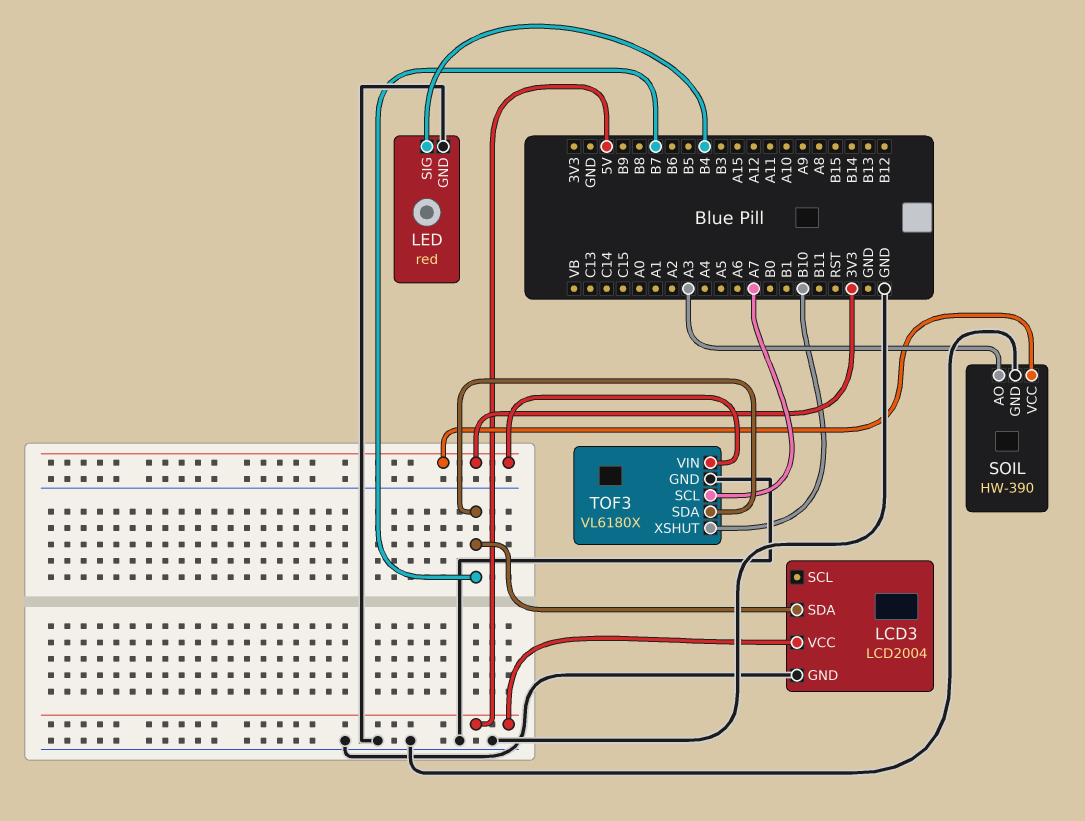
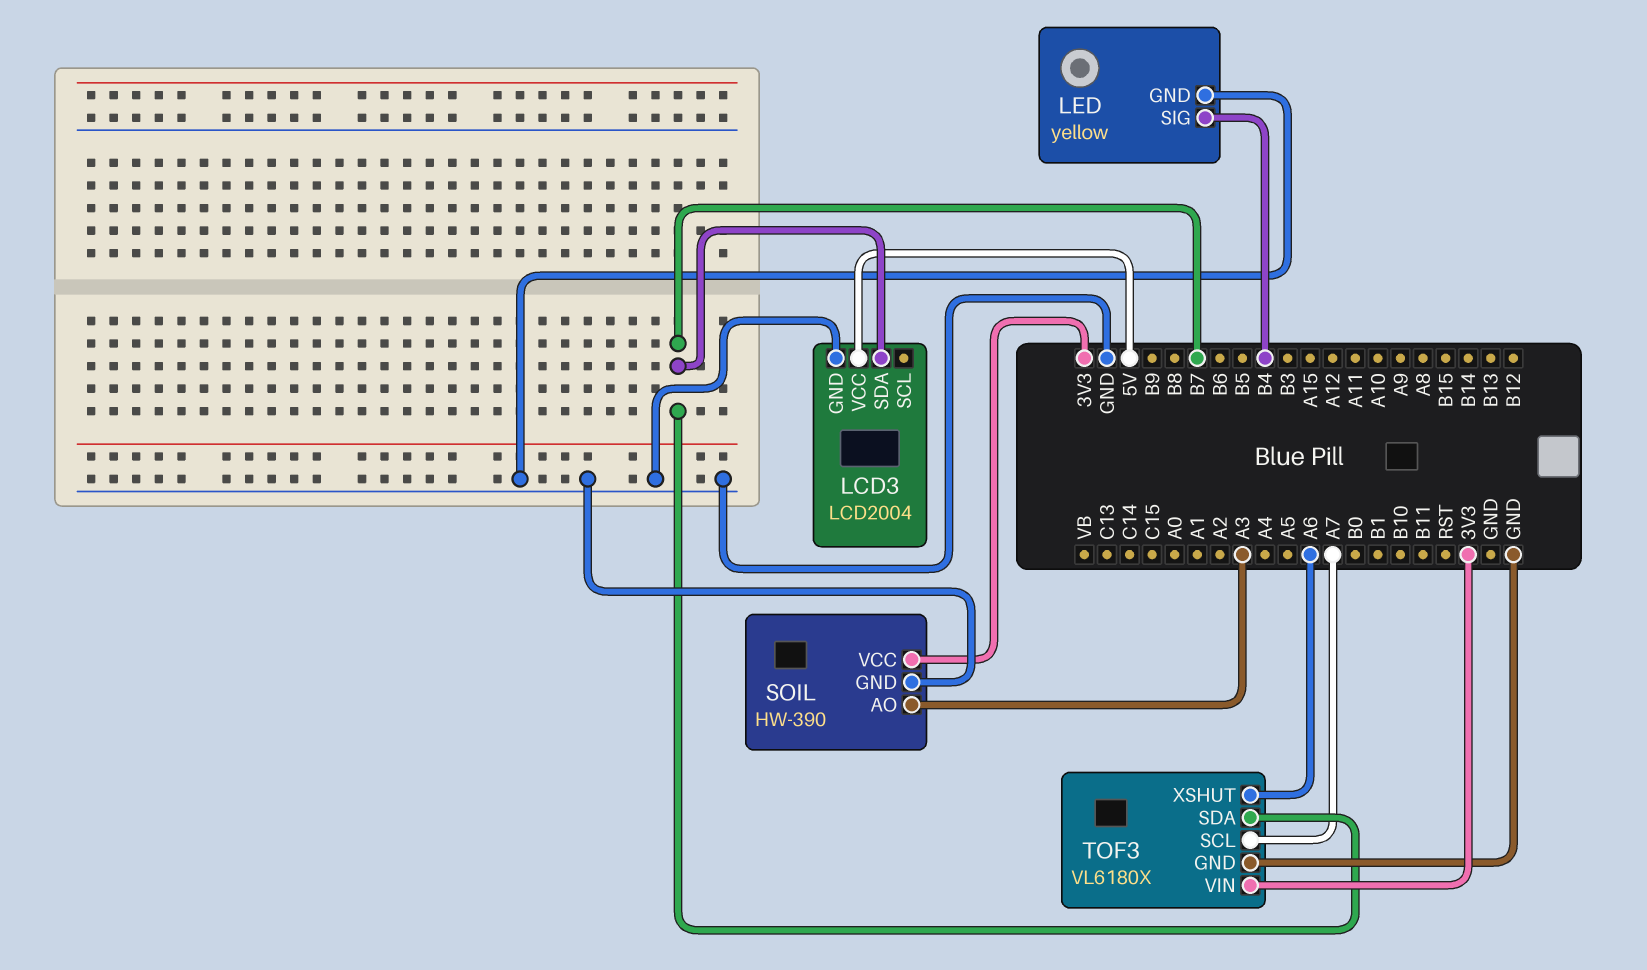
LED: red -> yellow
TOF3 pin XSHUT: B10 -> A6

